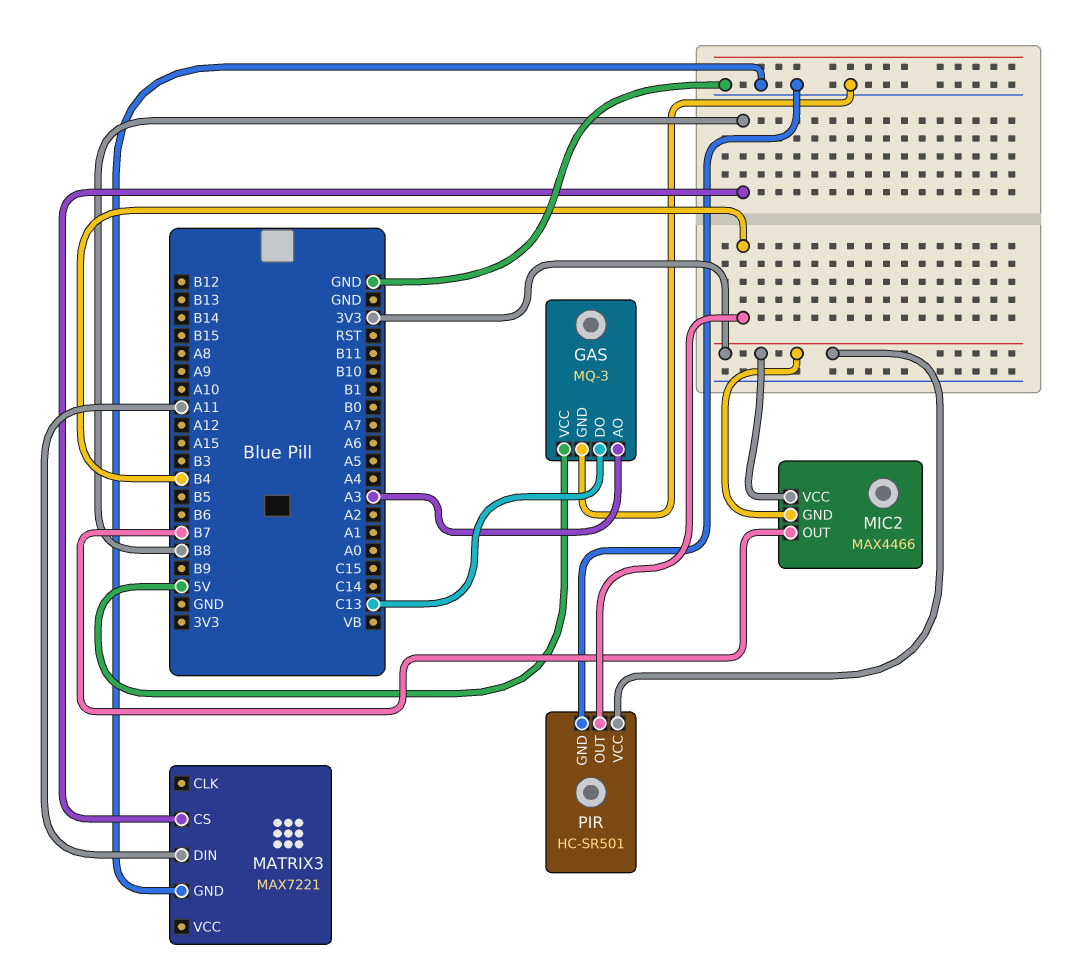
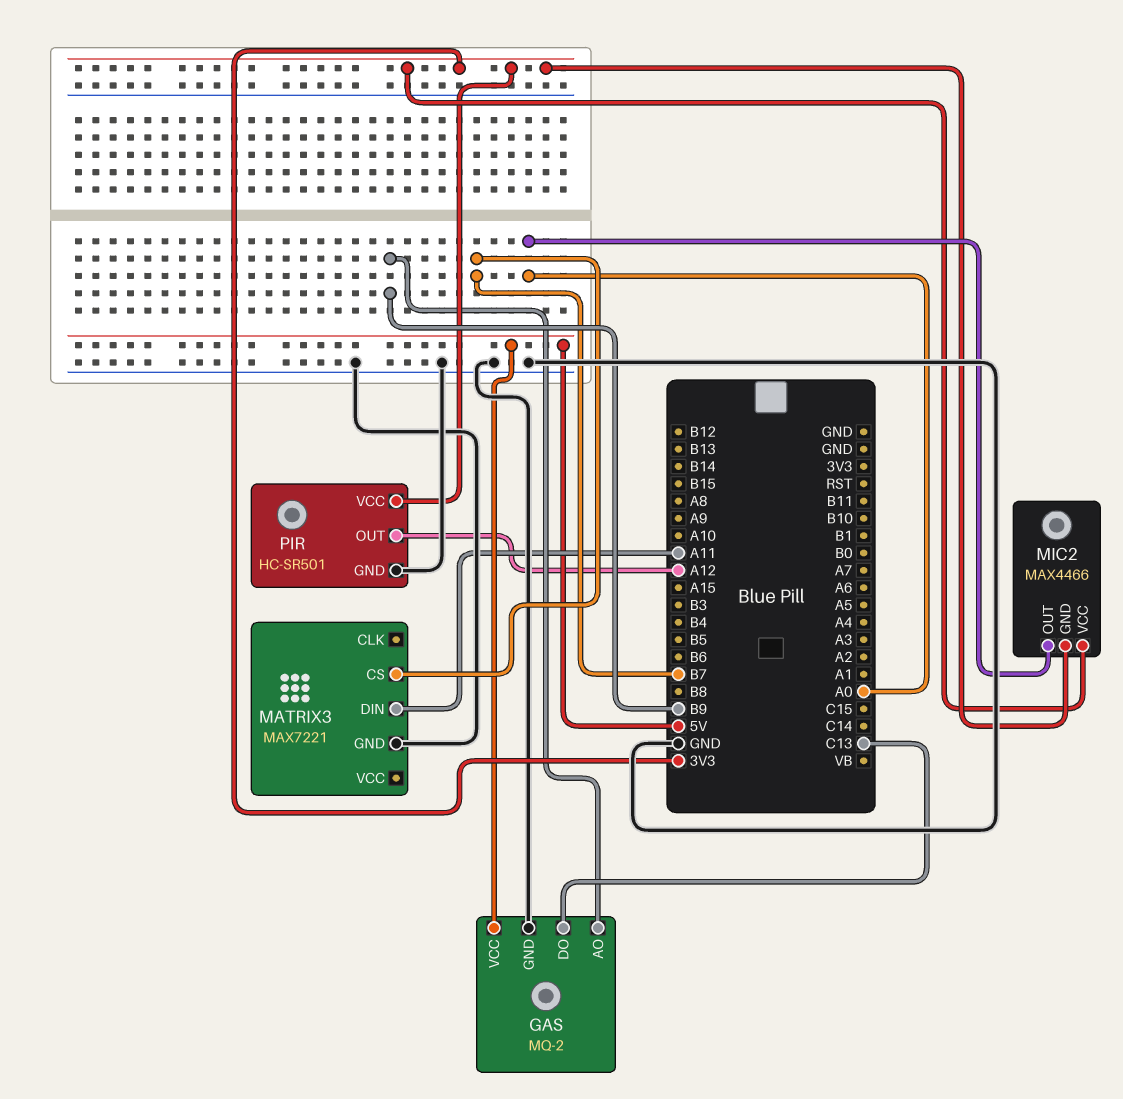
GAS: MQ-3 -> MQ-2
GAS pin AO: A3 -> B9
MATRIX3 pin CS: B8 -> B7
MIC2 pin OUT: B7 -> A0
PIR pin OUT: B4 -> A12

